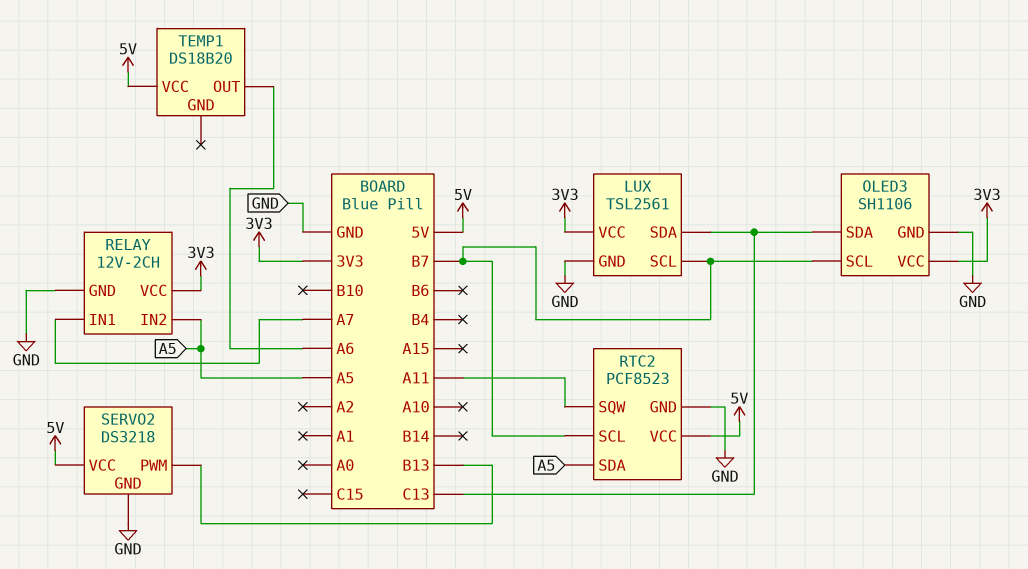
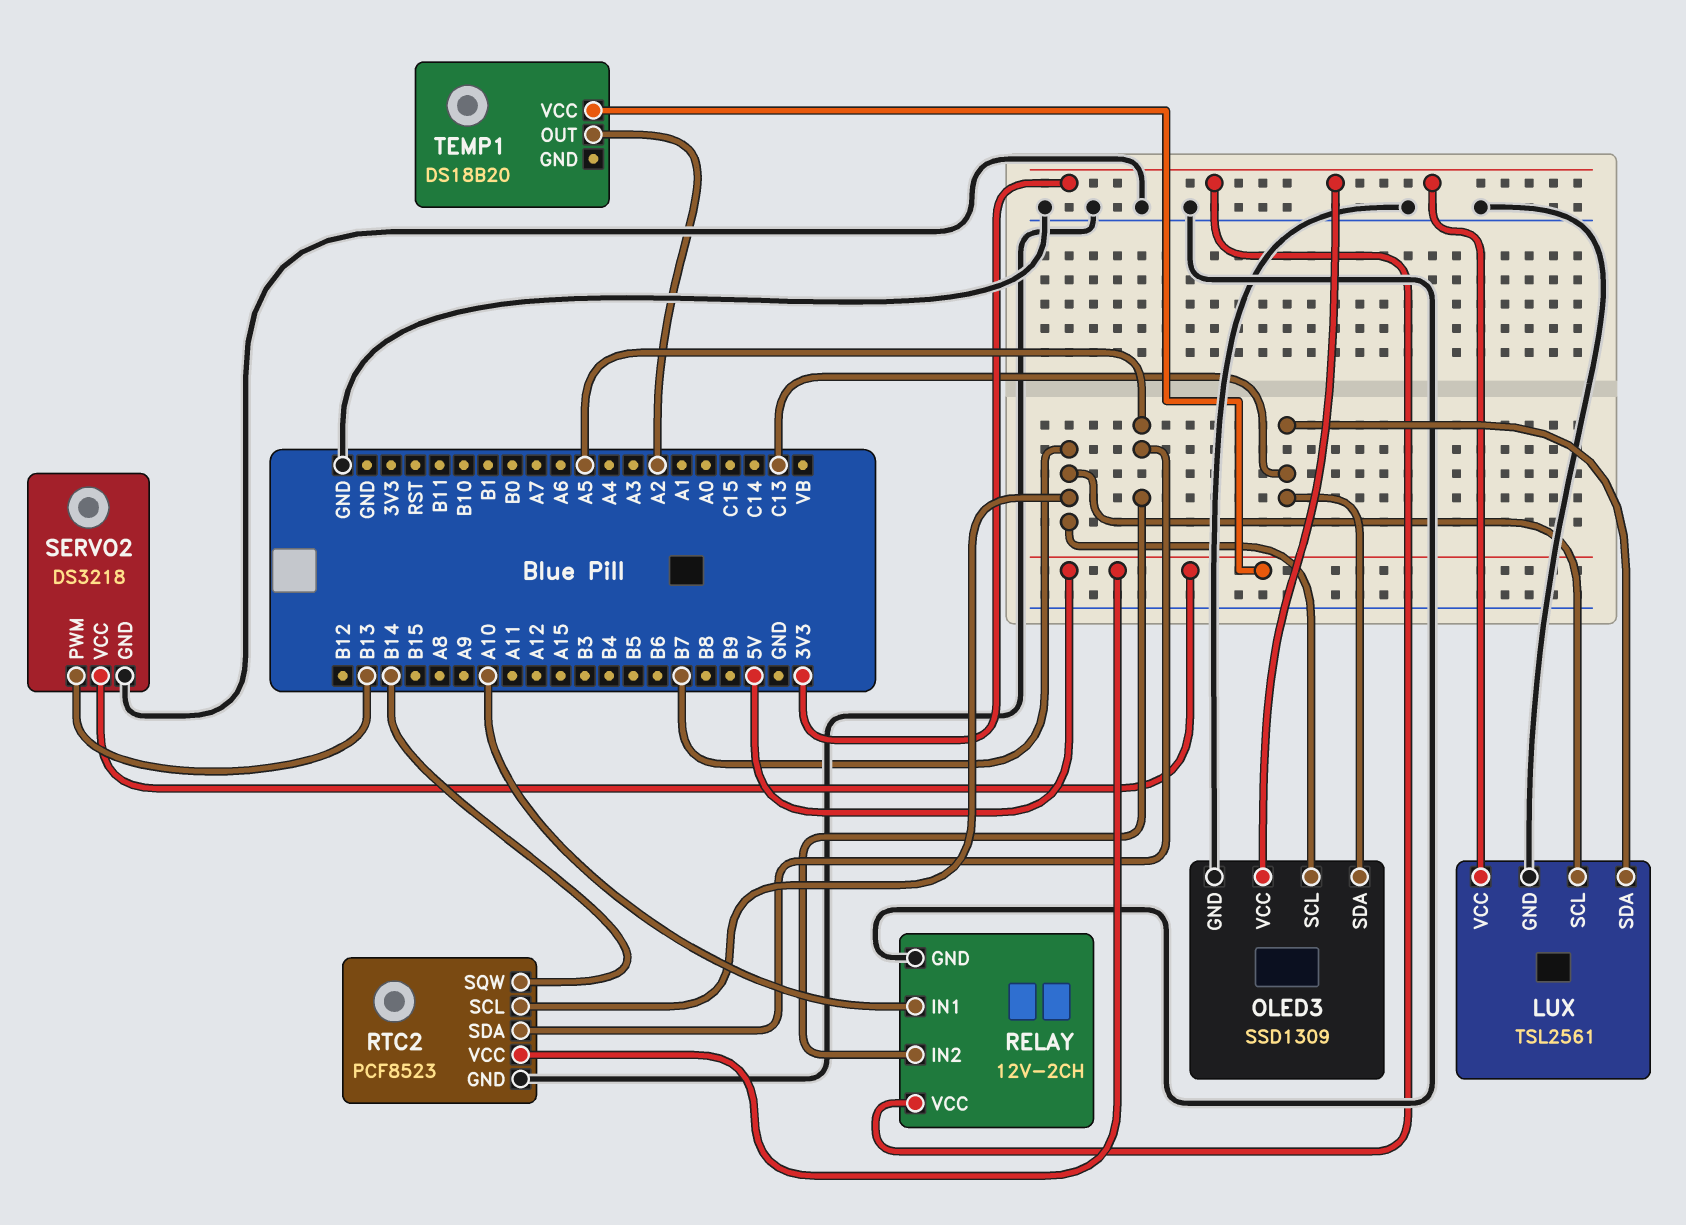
OLED3: SH1106 -> SSD1309
RELAY pin IN1: A7 -> A10
RTC2 pin SQW: A11 -> B14
TEMP1 pin OUT: A6 -> A2

